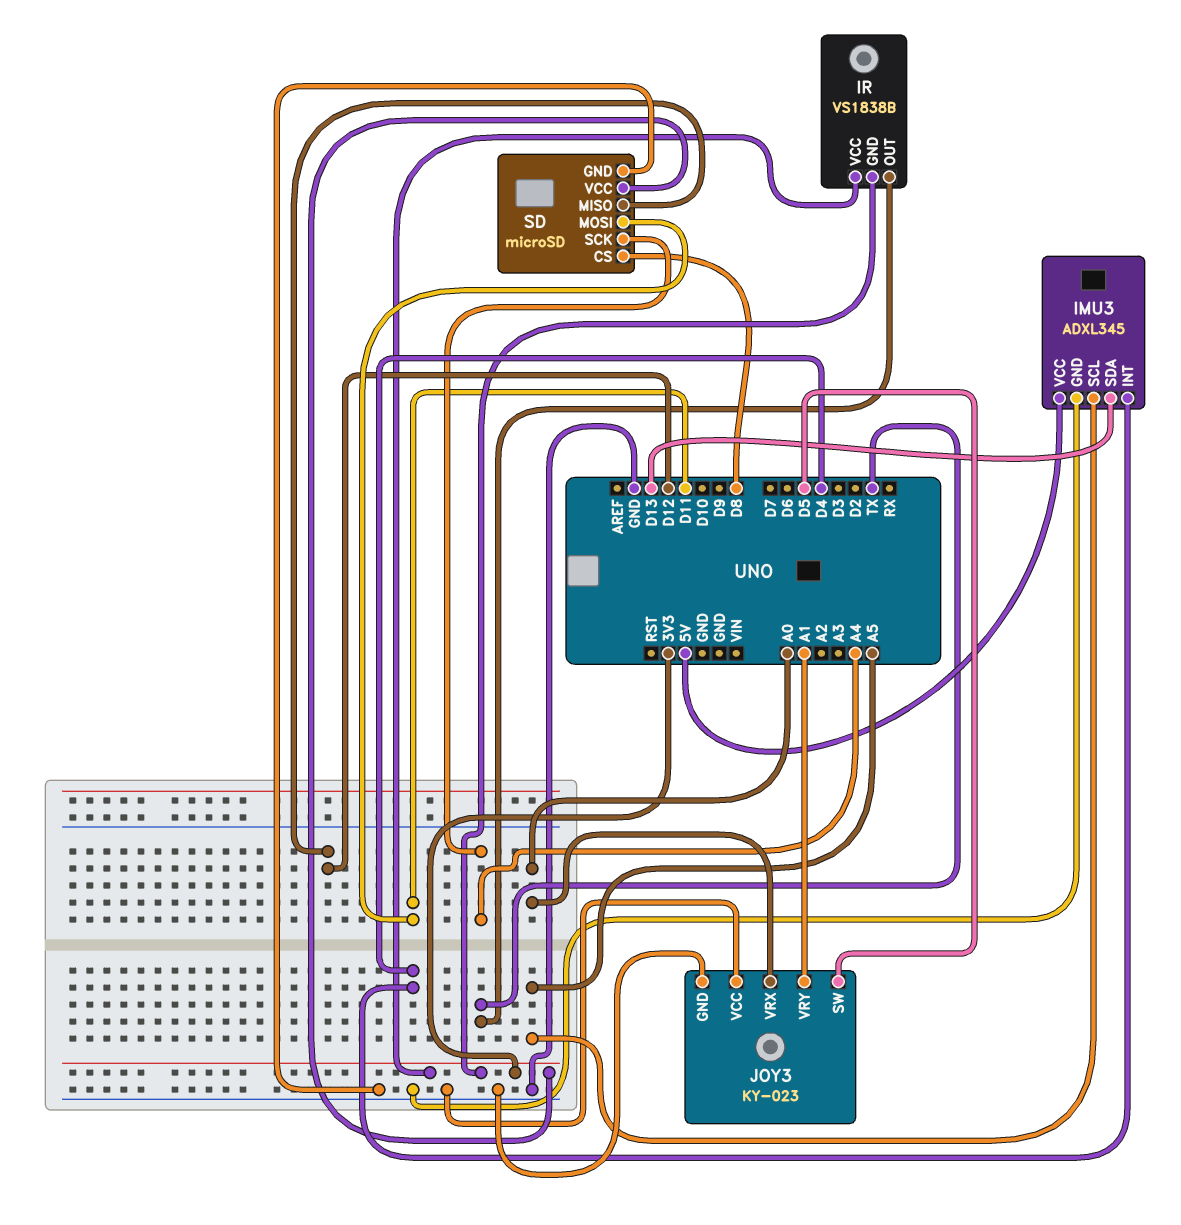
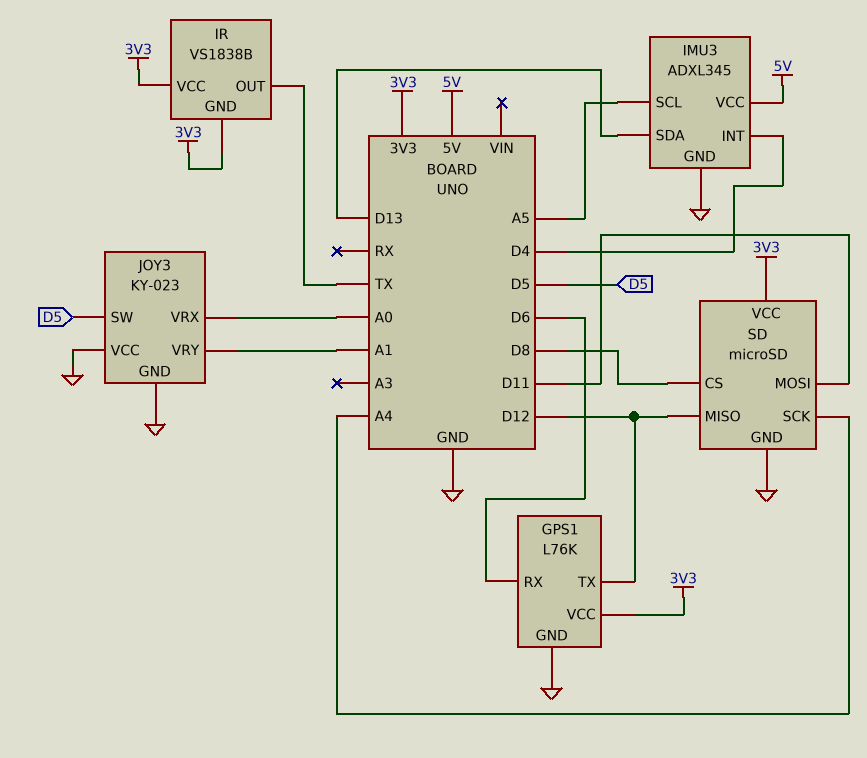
GPS1: none -> L76K
GPS1 pin GND: none -> GND
GPS1 pin RX: none -> D6
GPS1 pin TX: none -> D12
GPS1 pin VCC: none -> 3V3

